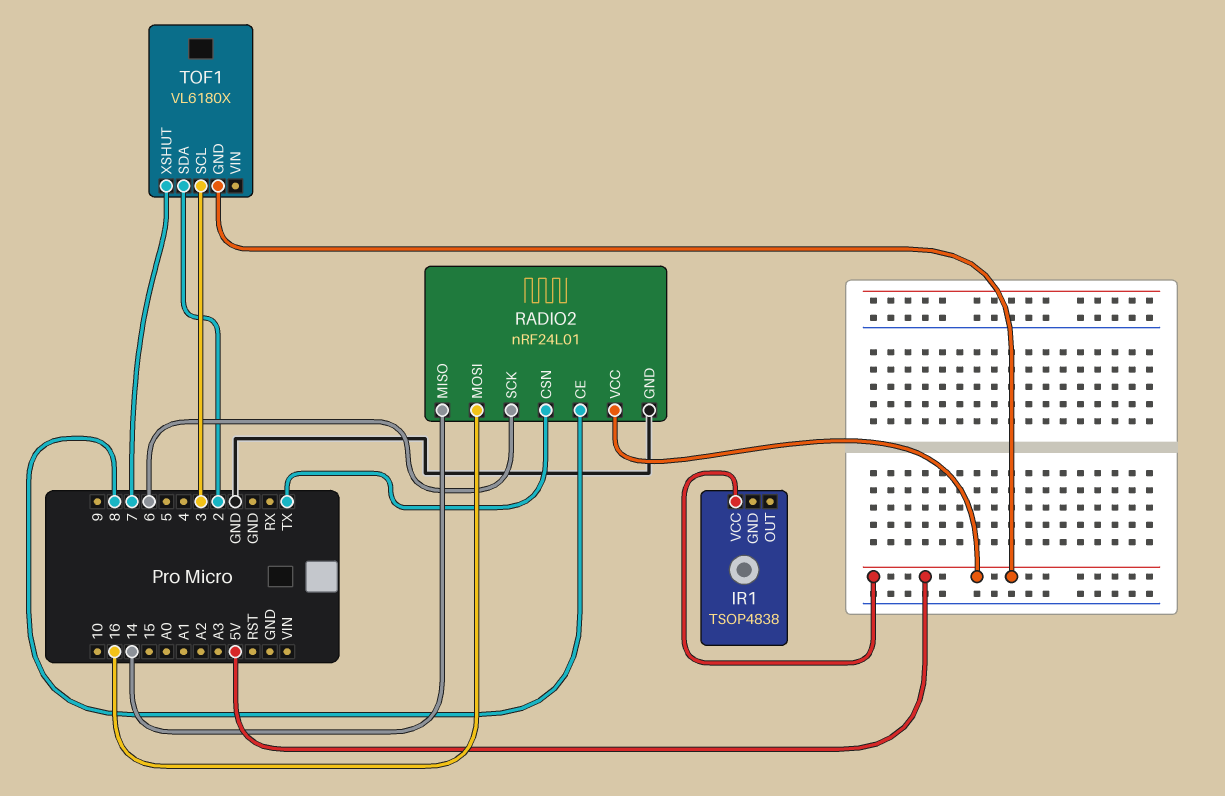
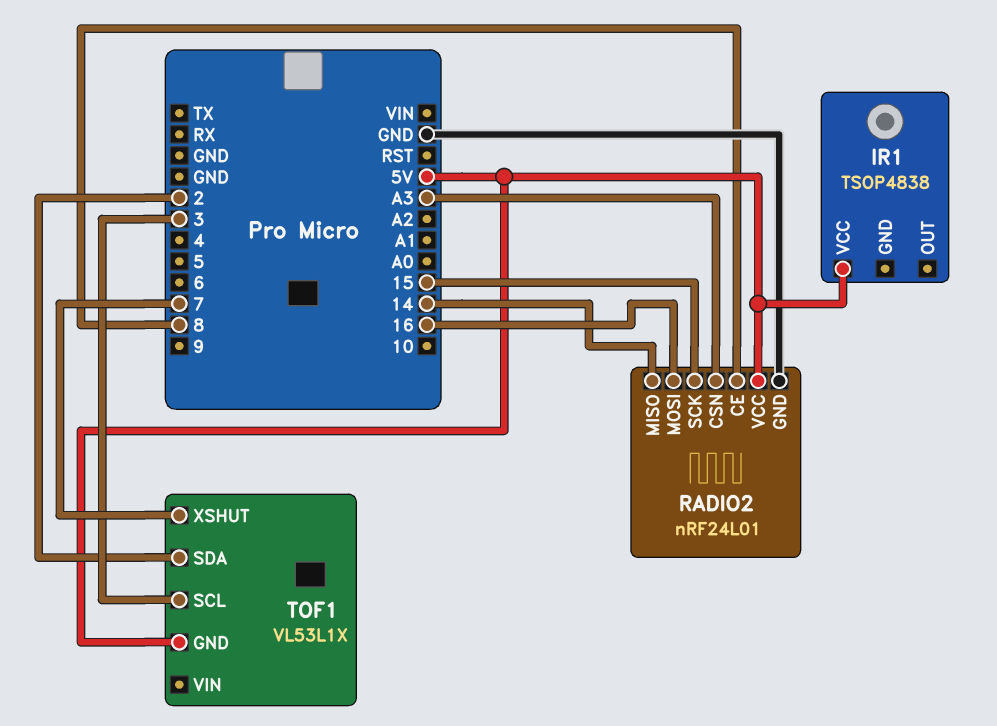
RADIO2 pin CSN: TX -> A3
RADIO2 pin SCK: 6 -> 15
TOF1: VL6180X -> VL53L1X

